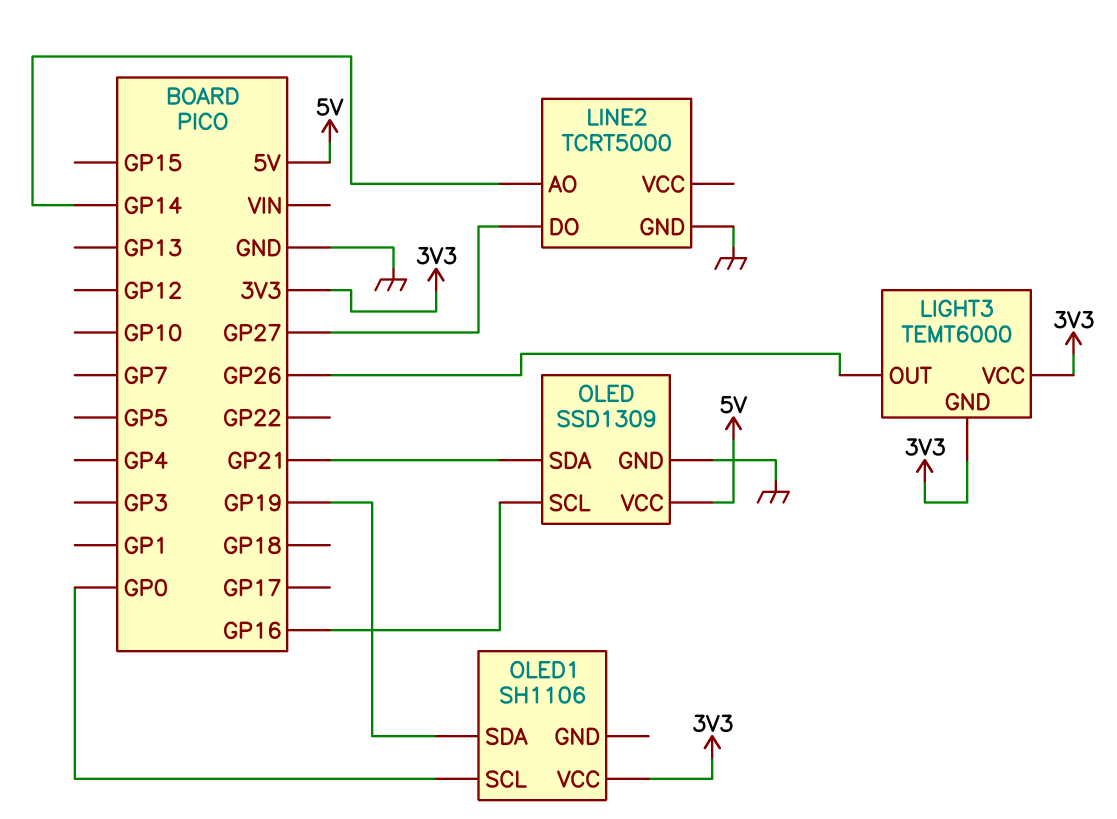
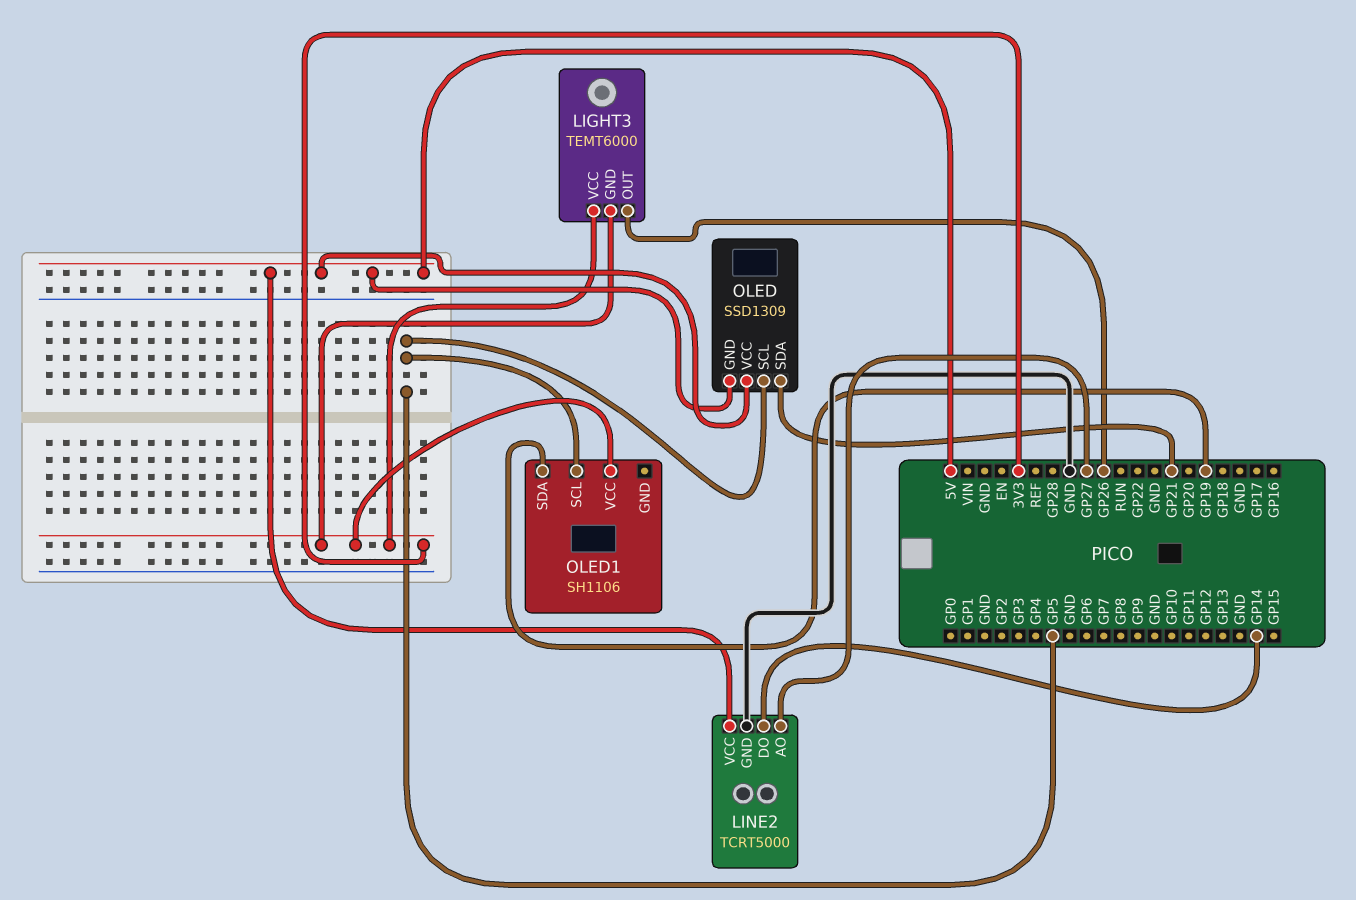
LINE2 pin AO: GP14 -> GP27
LINE2 pin DO: GP27 -> GP14
LINE2 pin VCC: none -> 5V
OLED pin GND: GND -> 5V
OLED pin SCL: GP16 -> GP5
OLED1 pin SCL: GP0 -> GP5

